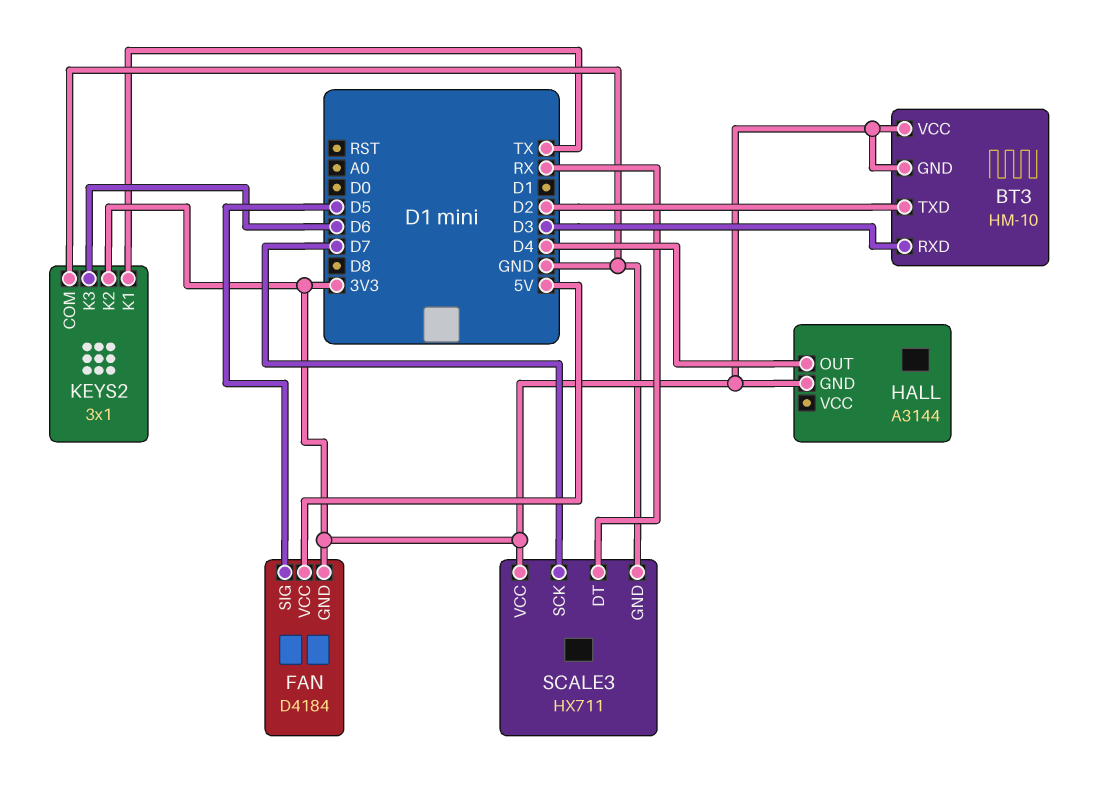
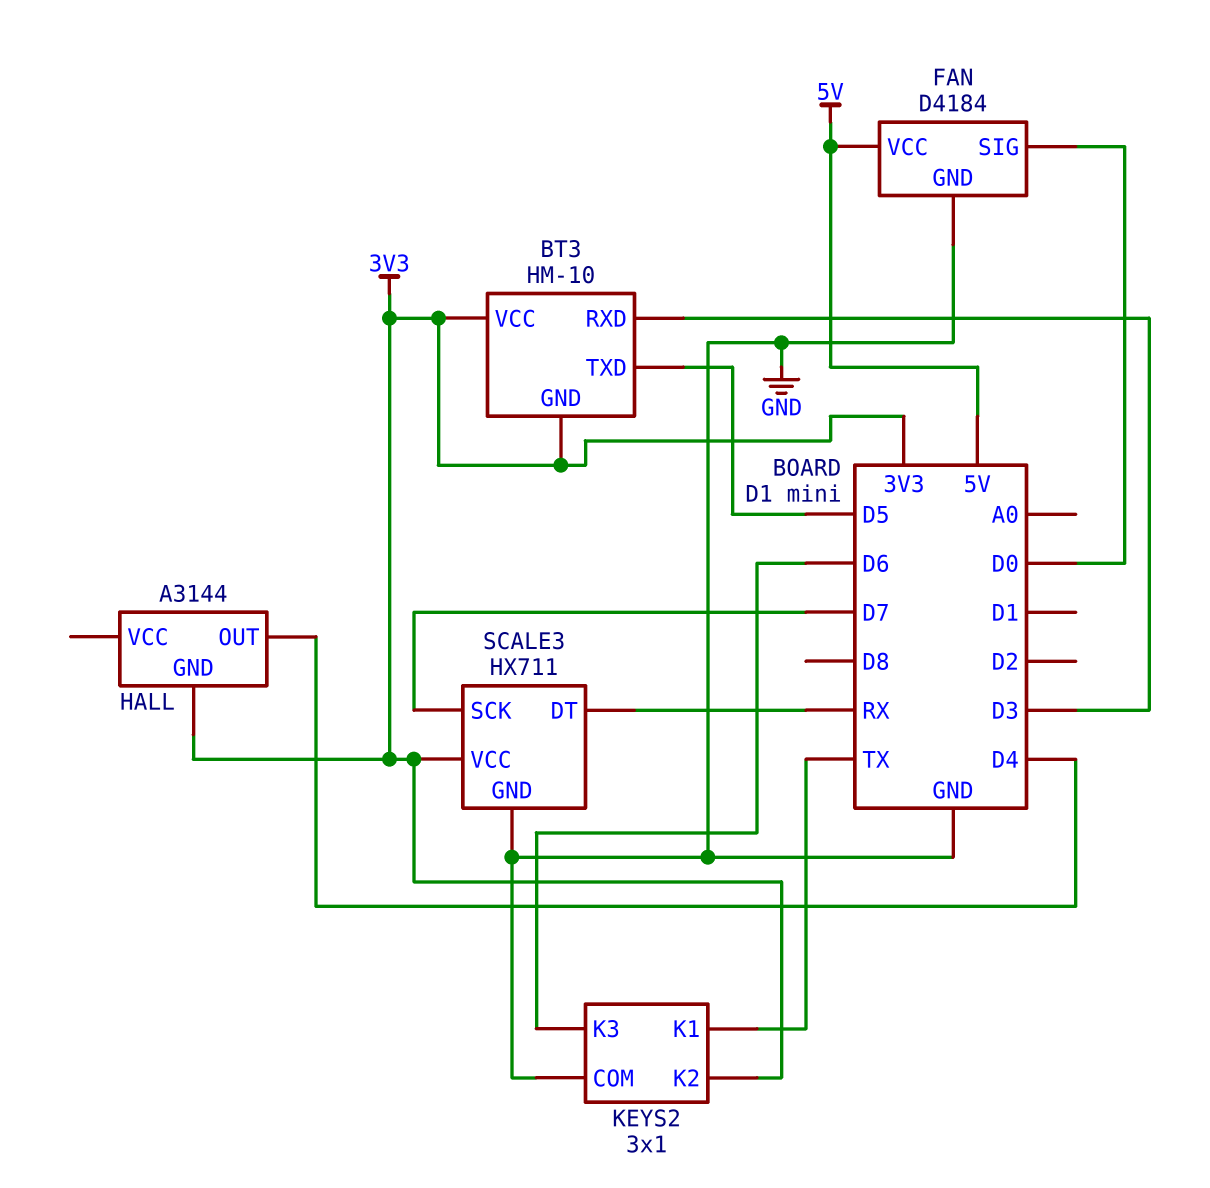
BT3 pin TXD: D2 -> D5
FAN pin GND: 3V3 -> GND
FAN pin SIG: D5 -> D0

